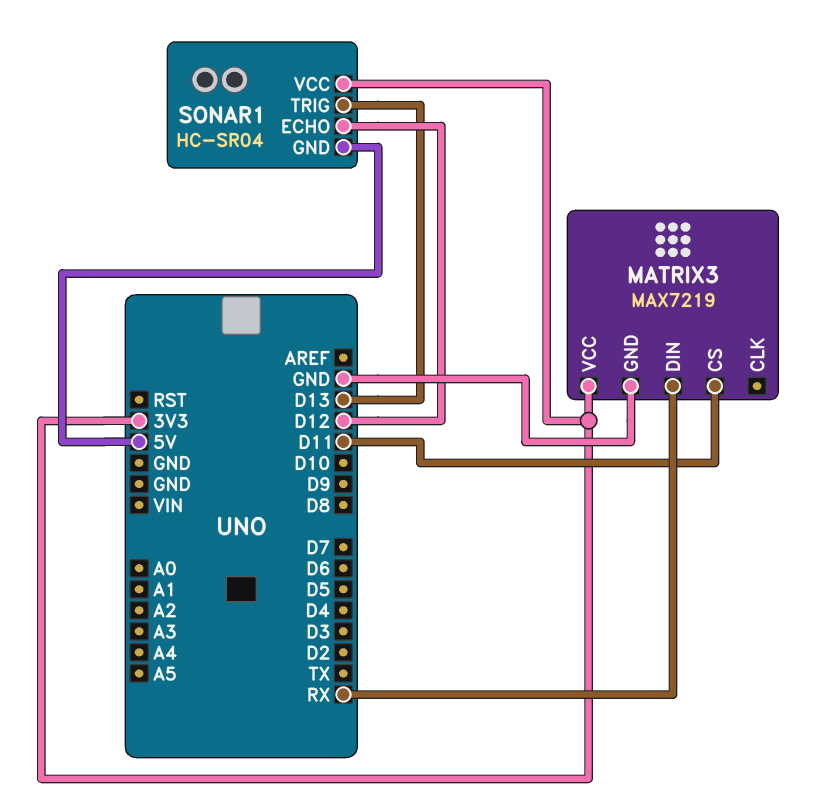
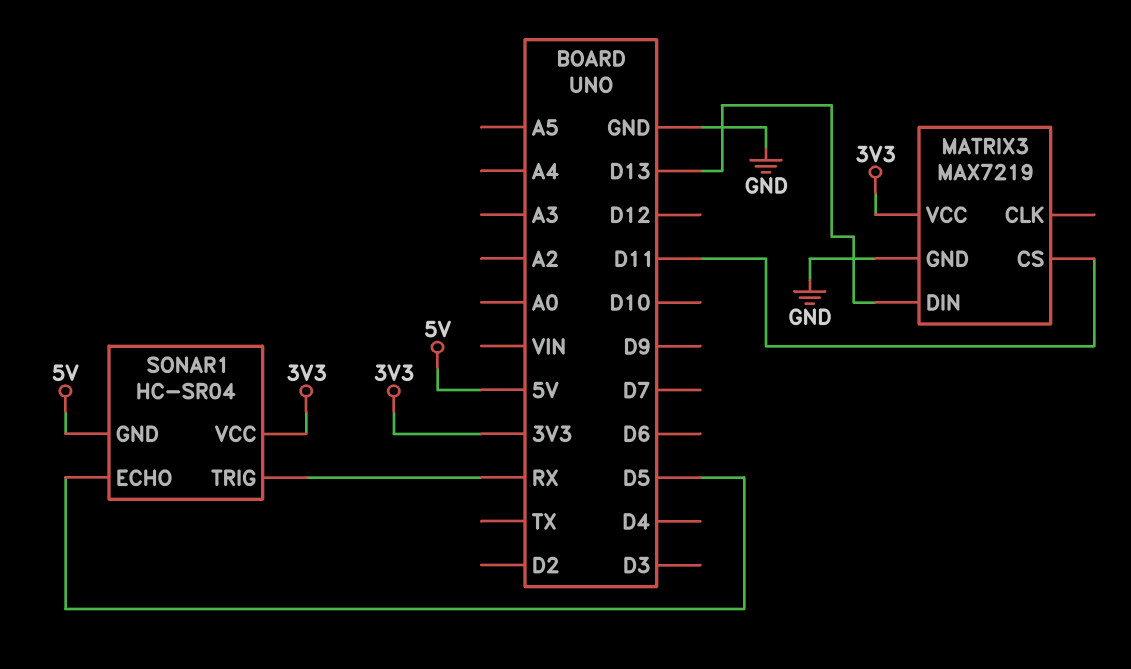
MATRIX3 pin DIN: RX -> D13
SONAR1 pin ECHO: D12 -> D5
SONAR1 pin TRIG: D13 -> RX

